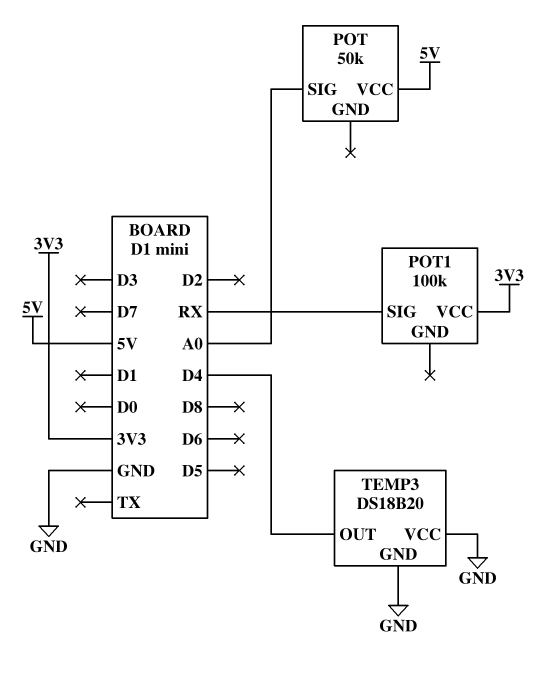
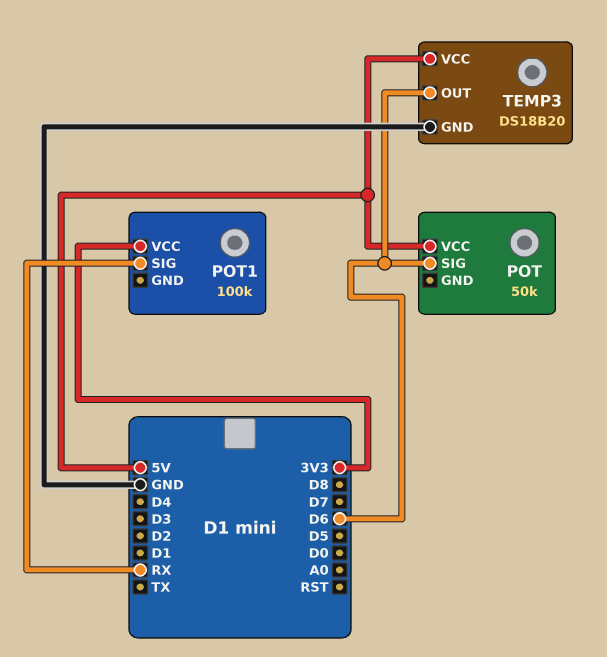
POT pin SIG: A0 -> D6
TEMP3 pin OUT: D4 -> D6
TEMP3 pin VCC: GND -> 5V

